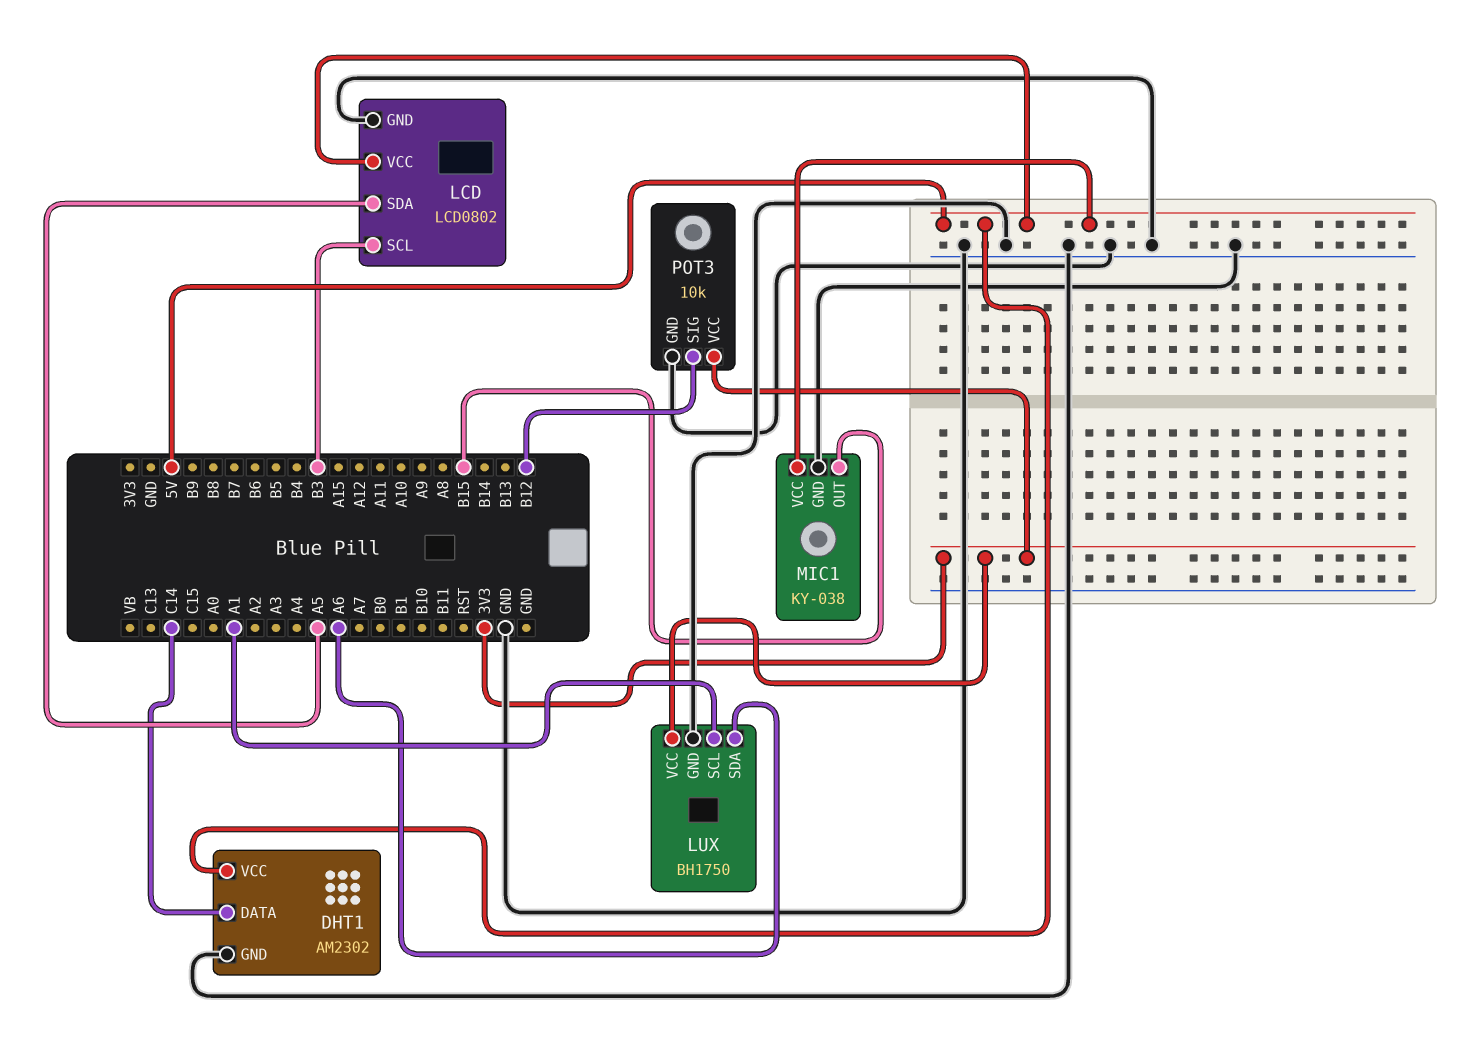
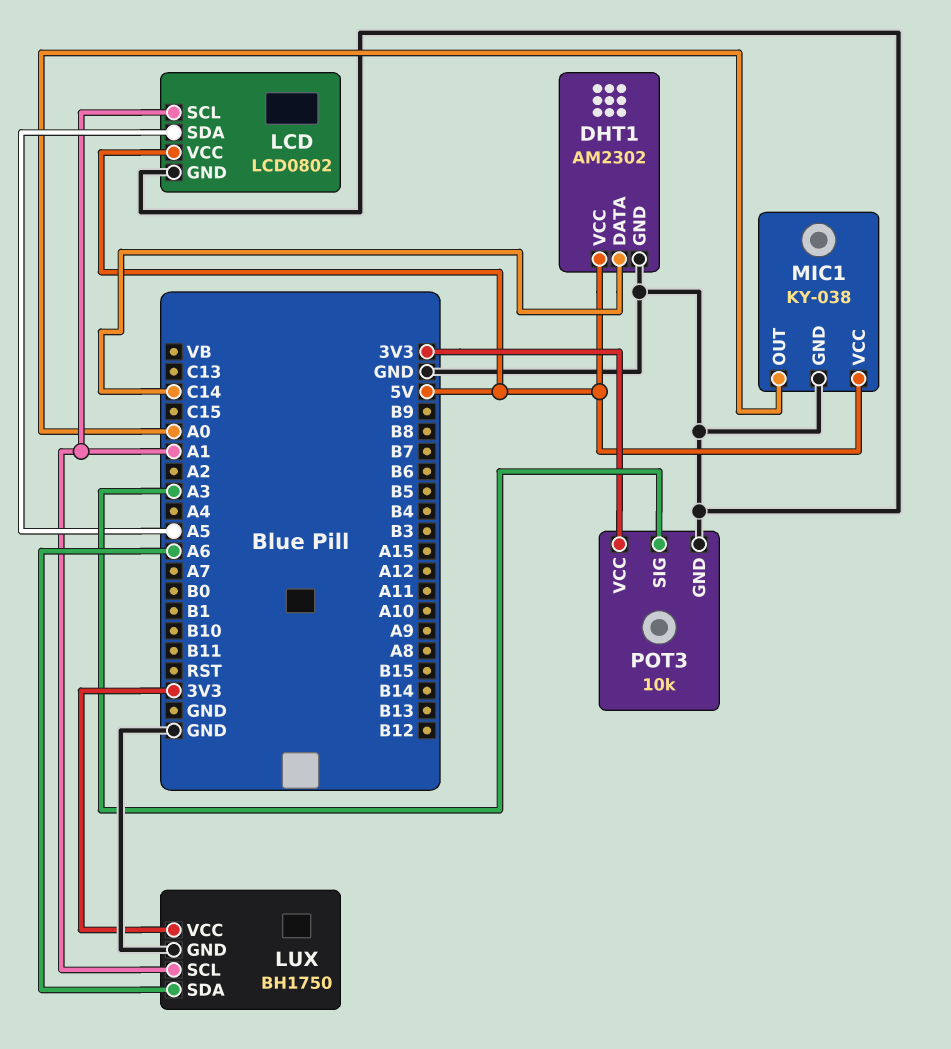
LCD pin SCL: B3 -> A1
MIC1 pin OUT: B15 -> A0
POT3 pin SIG: B12 -> A3

